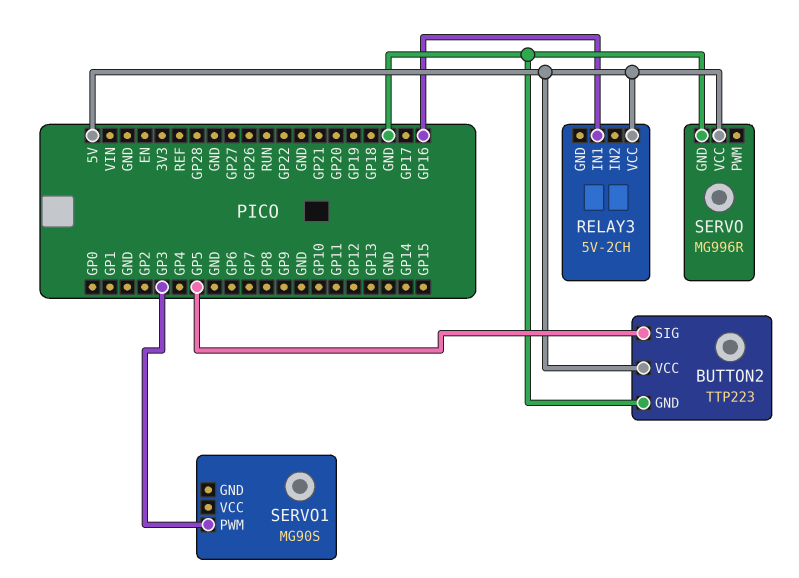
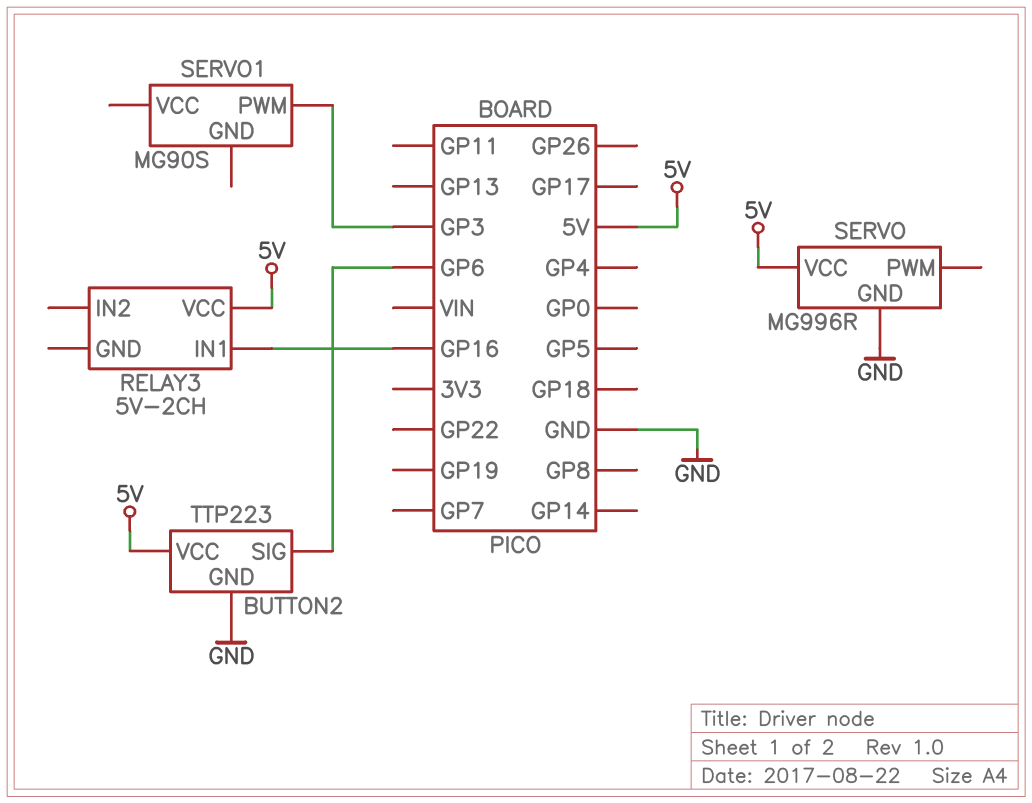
BUTTON2 pin SIG: GP5 -> GP6

